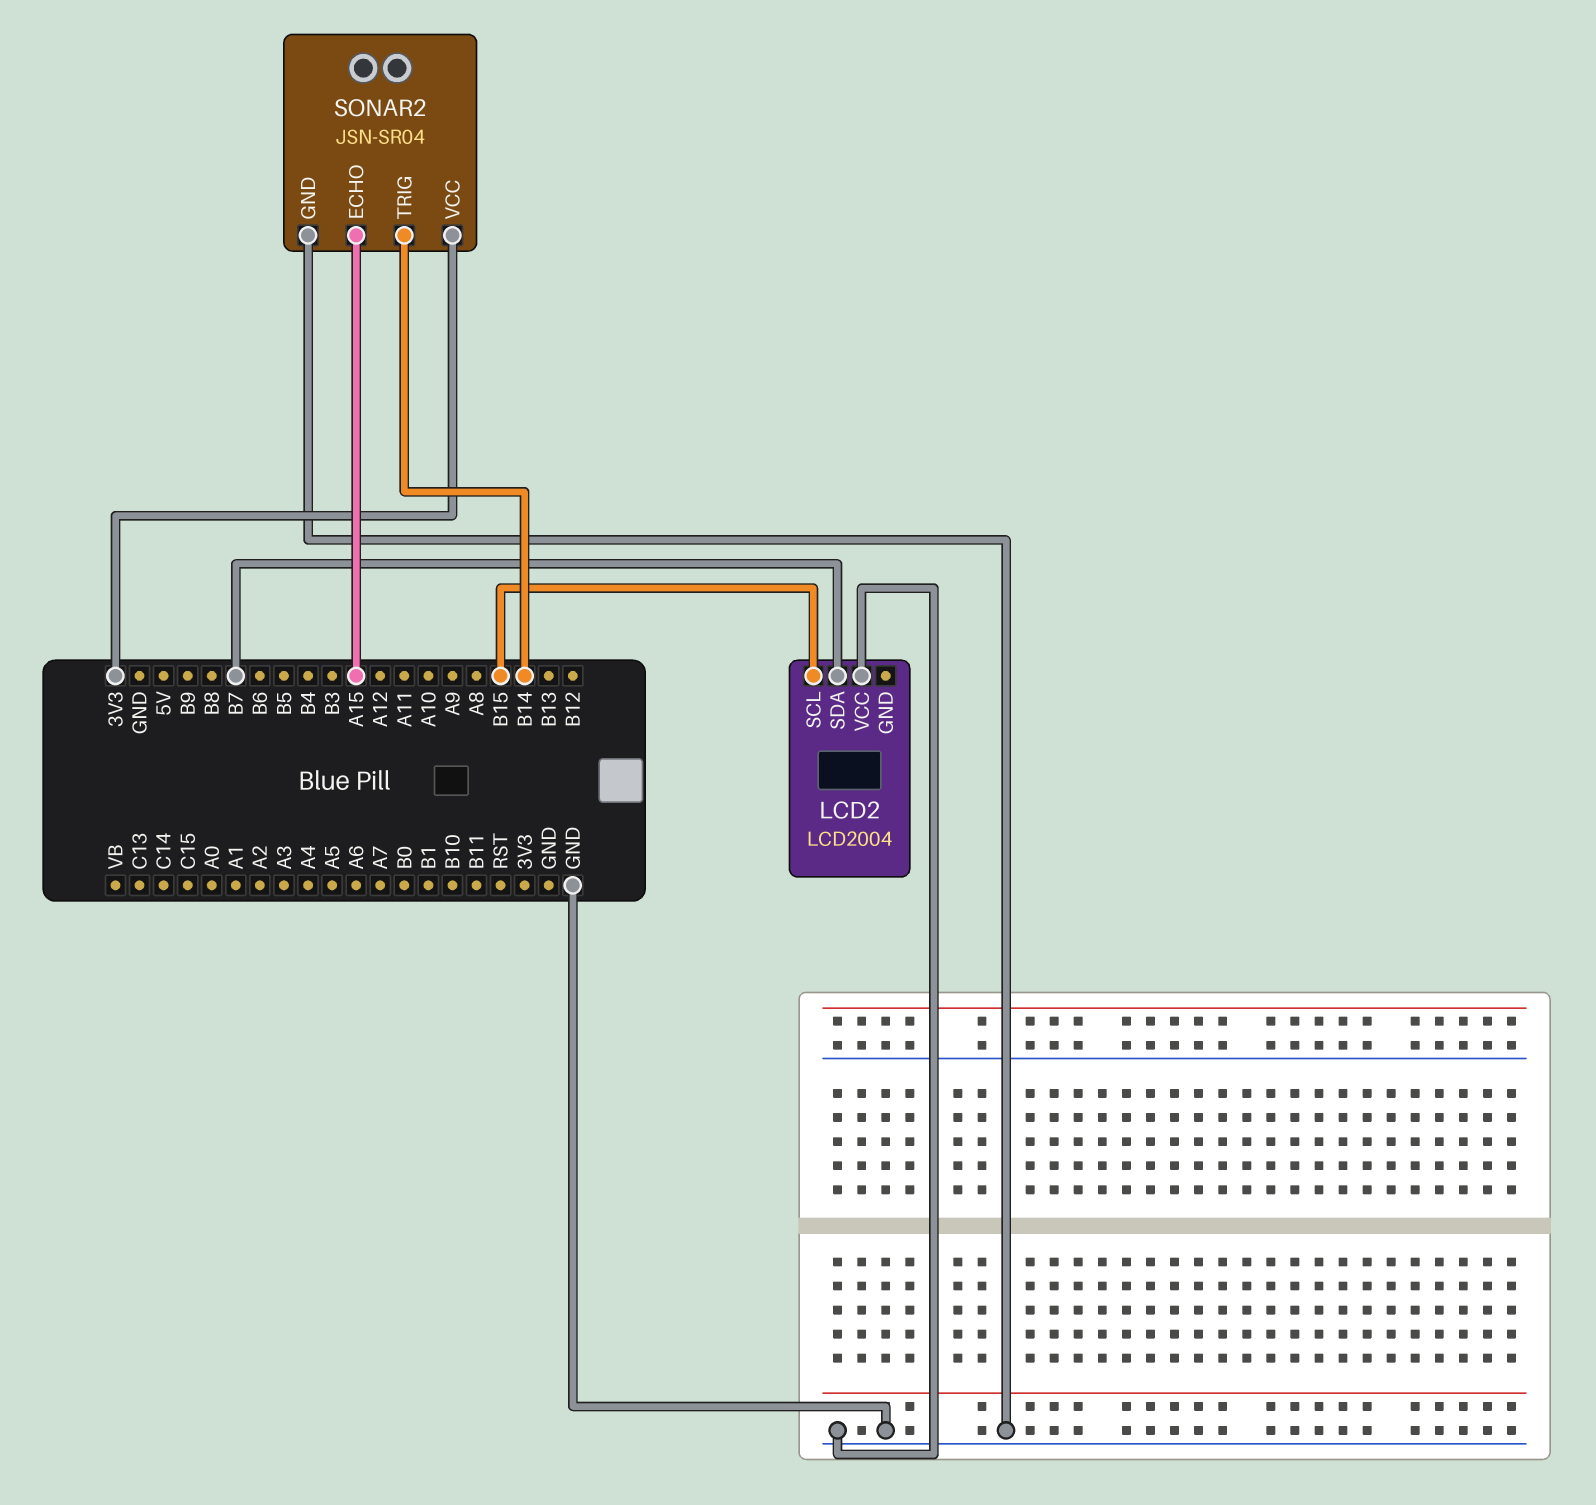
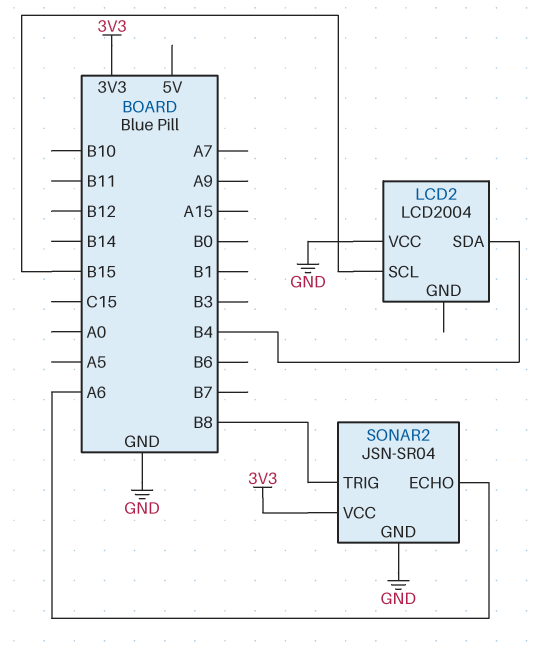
LCD2 pin SDA: B7 -> B4
SONAR2 pin ECHO: A15 -> A6
SONAR2 pin TRIG: B14 -> B8

